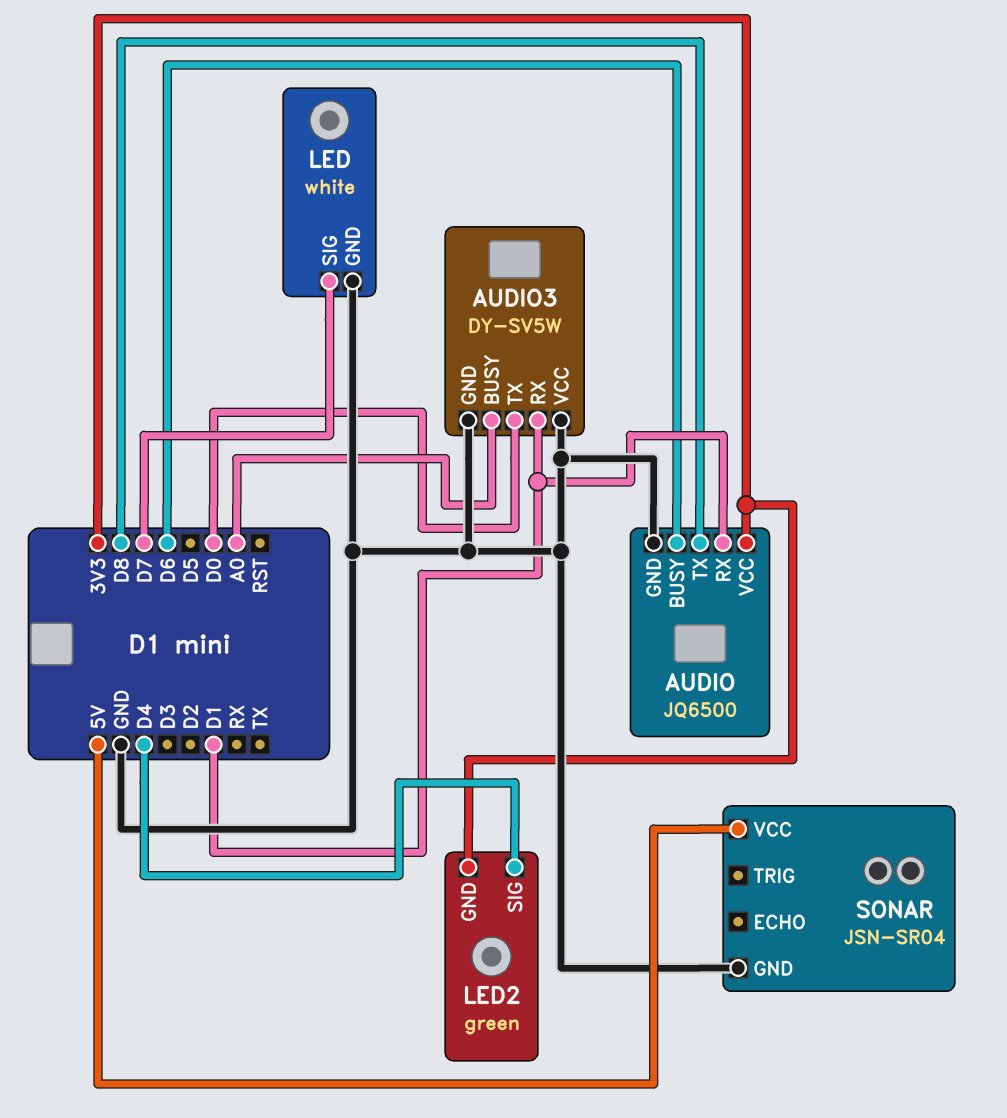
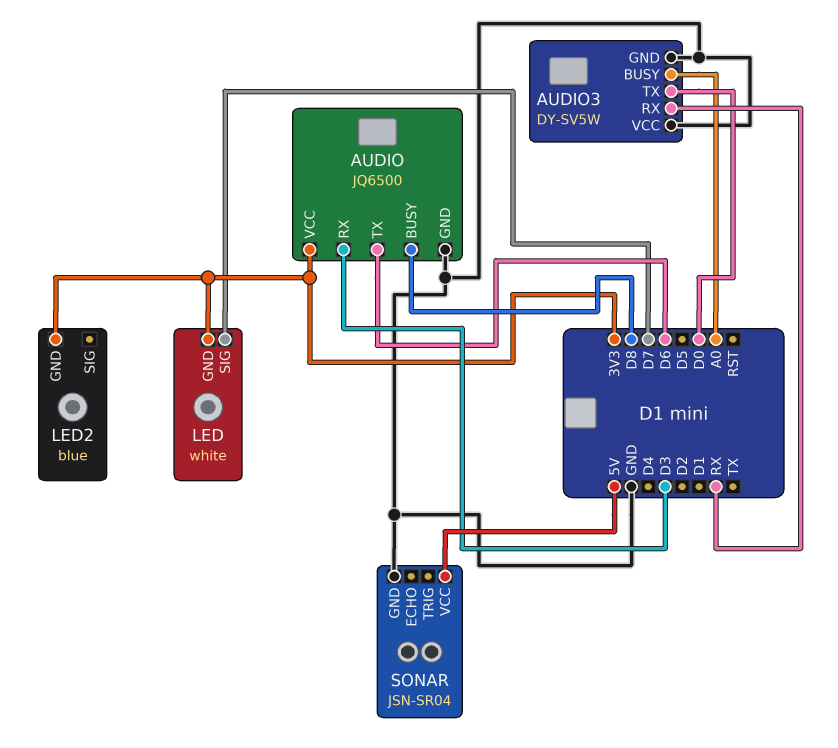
AUDIO pin BUSY: D6 -> D8
AUDIO pin RX: D1 -> D3
AUDIO pin TX: D8 -> D6
AUDIO3 pin RX: D1 -> RX
LED pin GND: GND -> 3V3
LED2: green -> blue
LED2 pin SIG: D4 -> none

